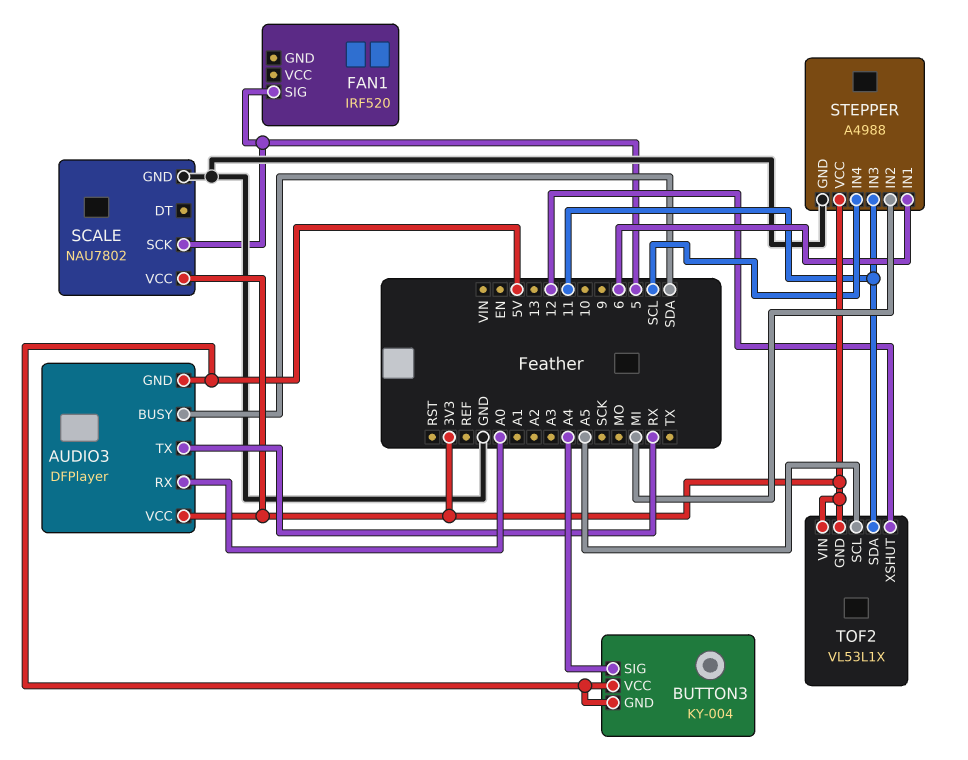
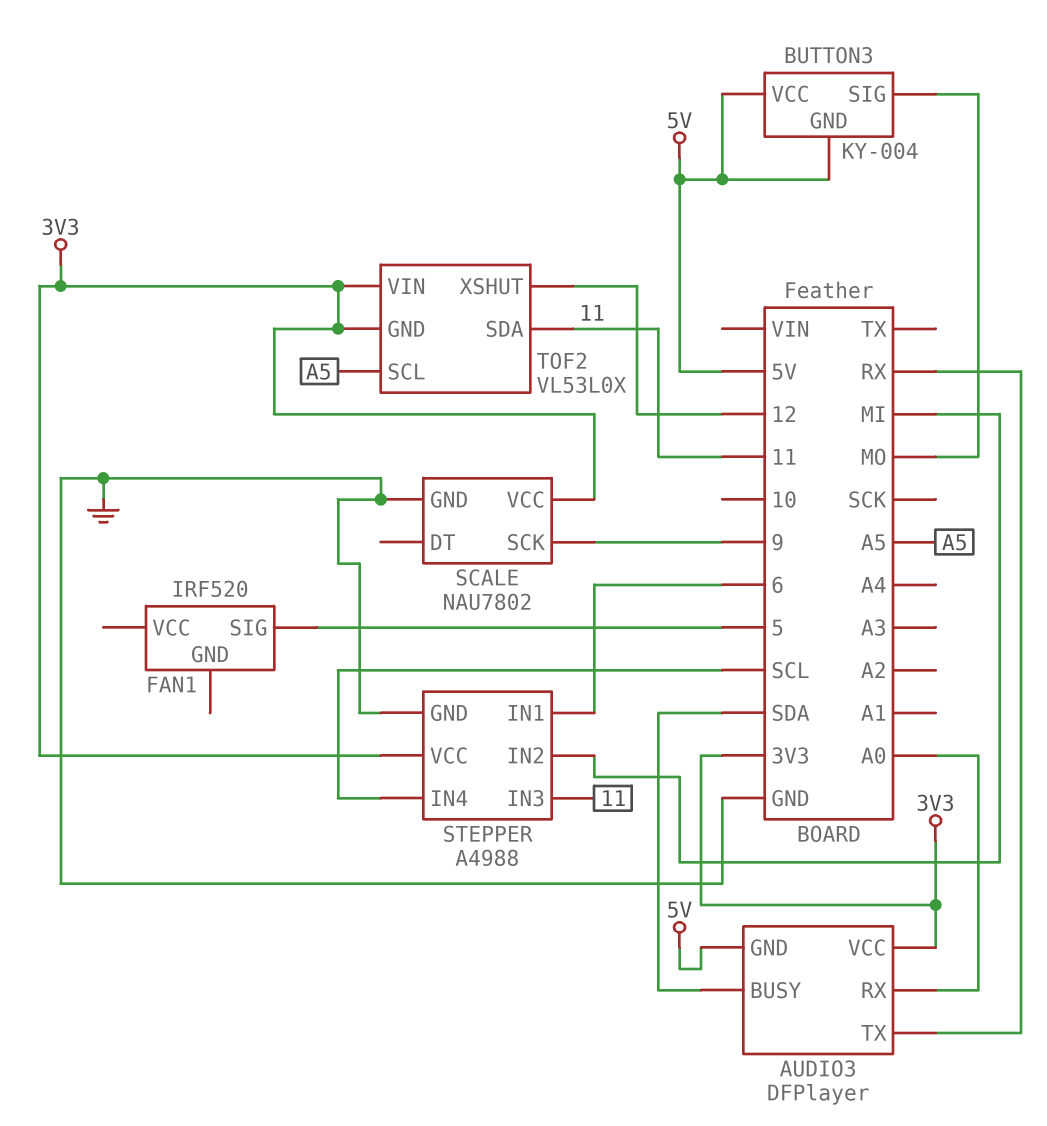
BUTTON3 pin SIG: A4 -> MO
SCALE pin SCK: 5 -> 9
TOF2: VL53L1X -> VL53L0X

